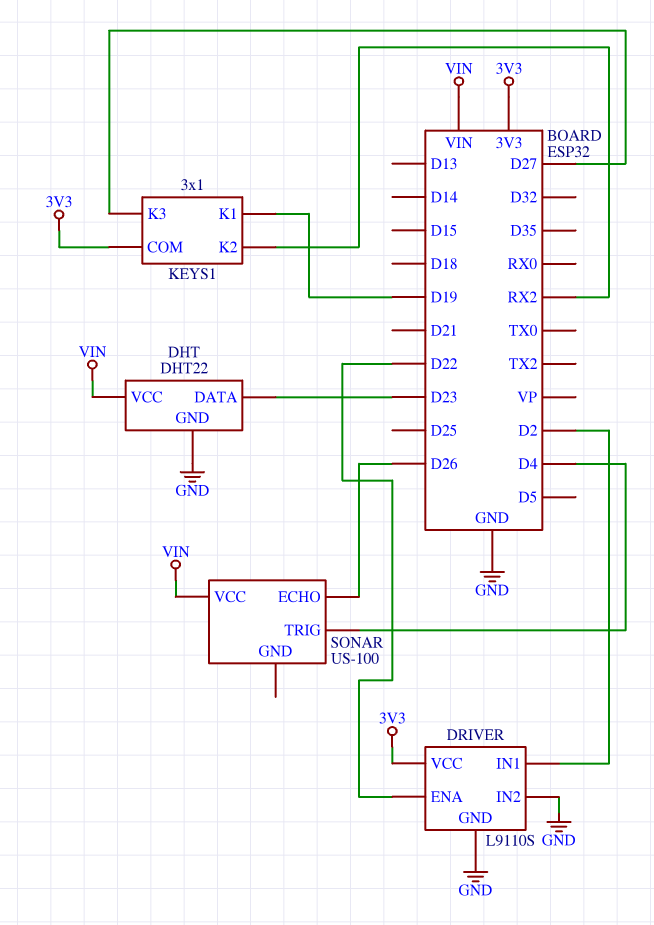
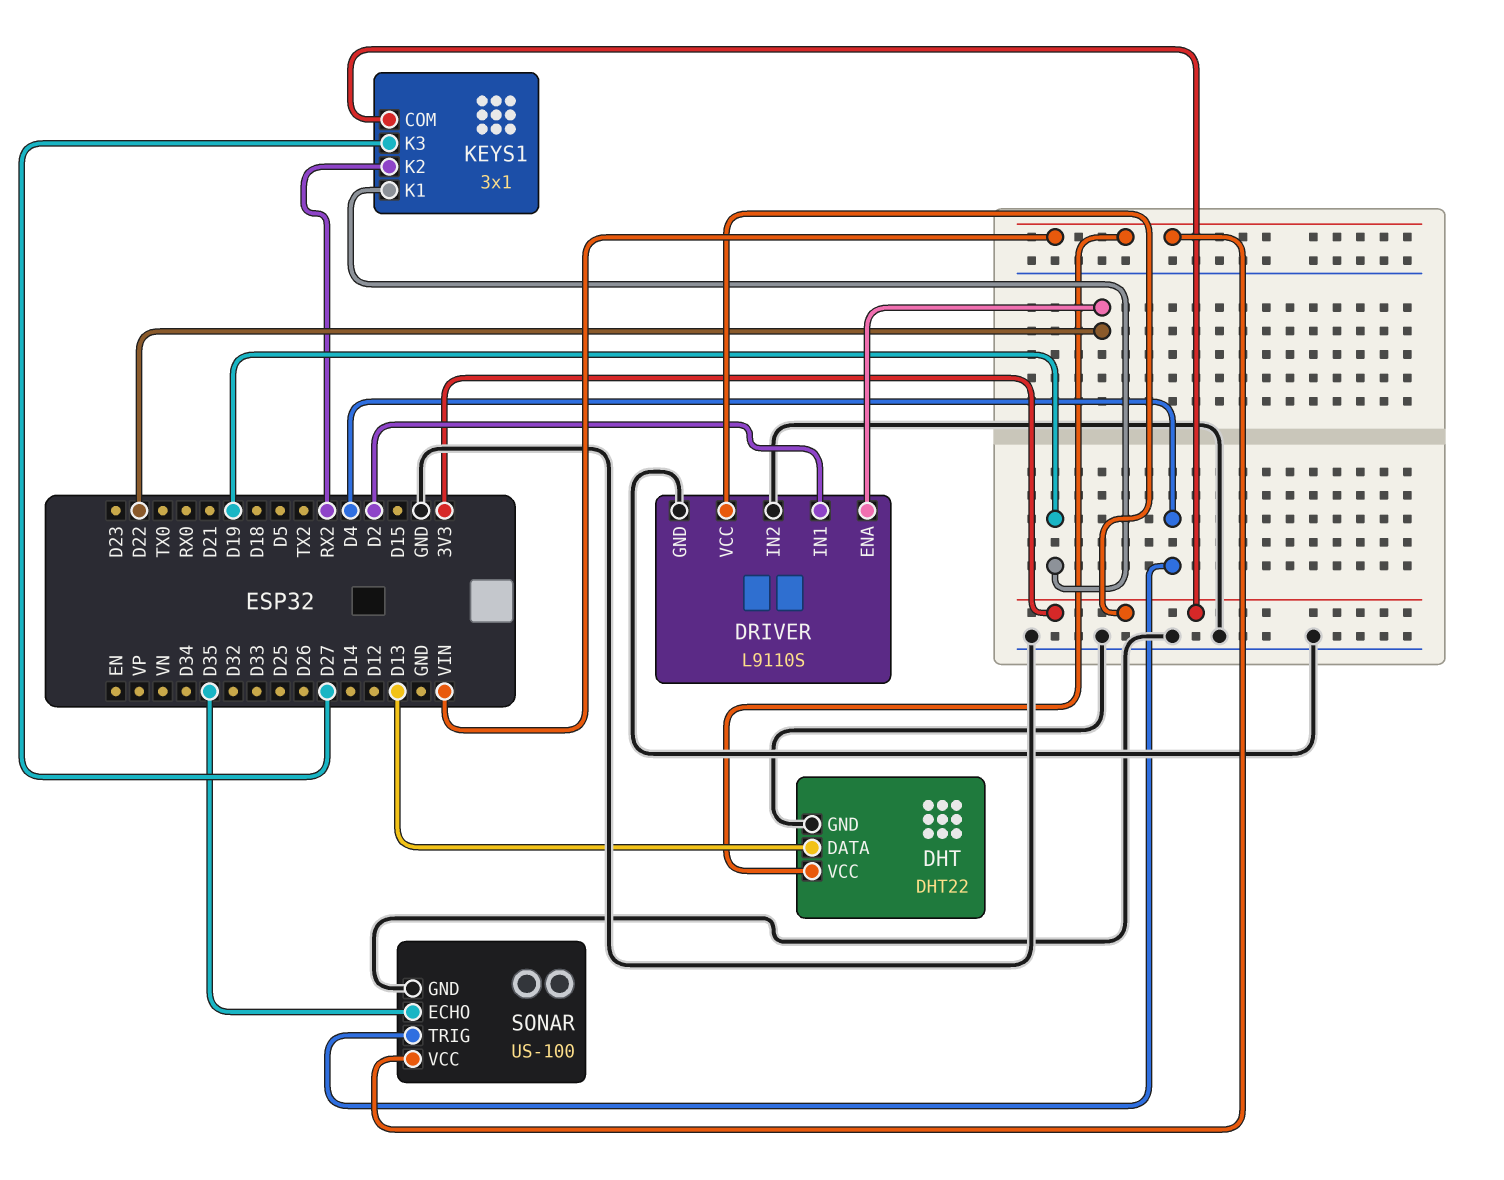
DHT pin DATA: D23 -> D13
SONAR pin ECHO: D26 -> D35
SONAR pin GND: none -> GND

